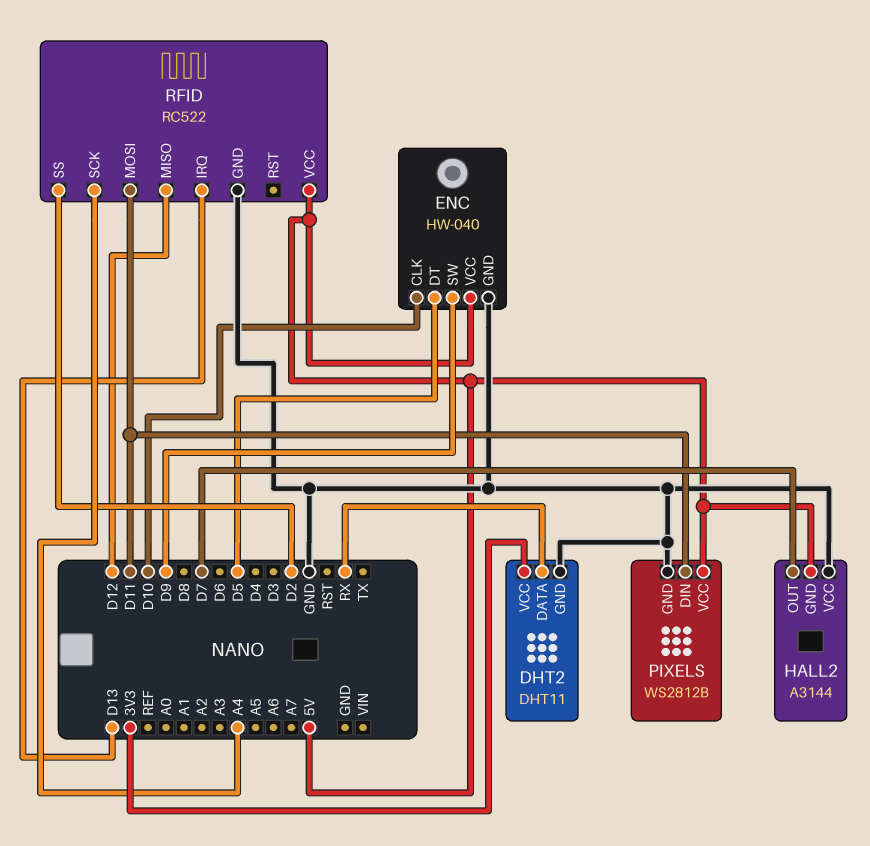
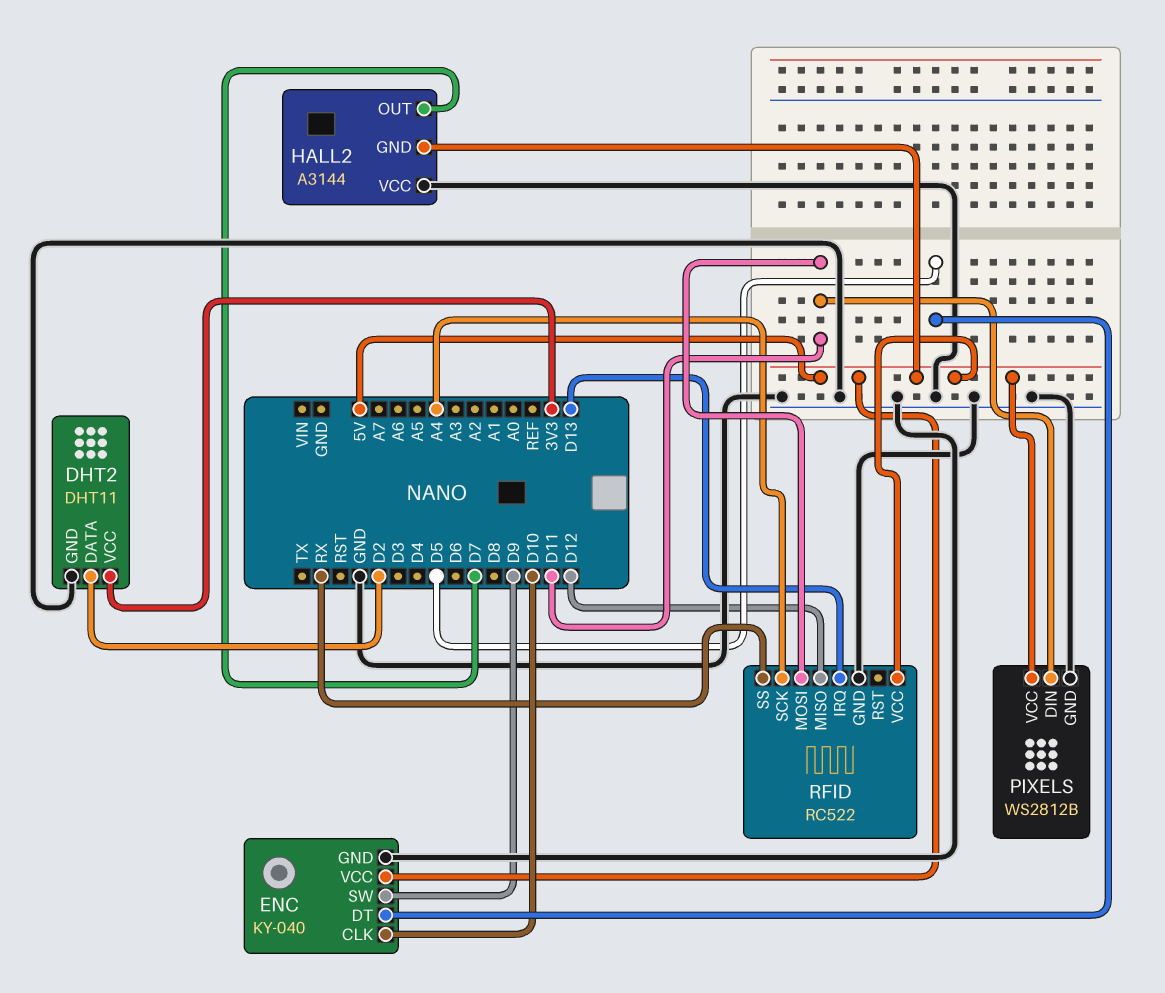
DHT2 pin DATA: RX -> D2
ENC: HW-040 -> KY-040
RFID pin SS: D2 -> RX

